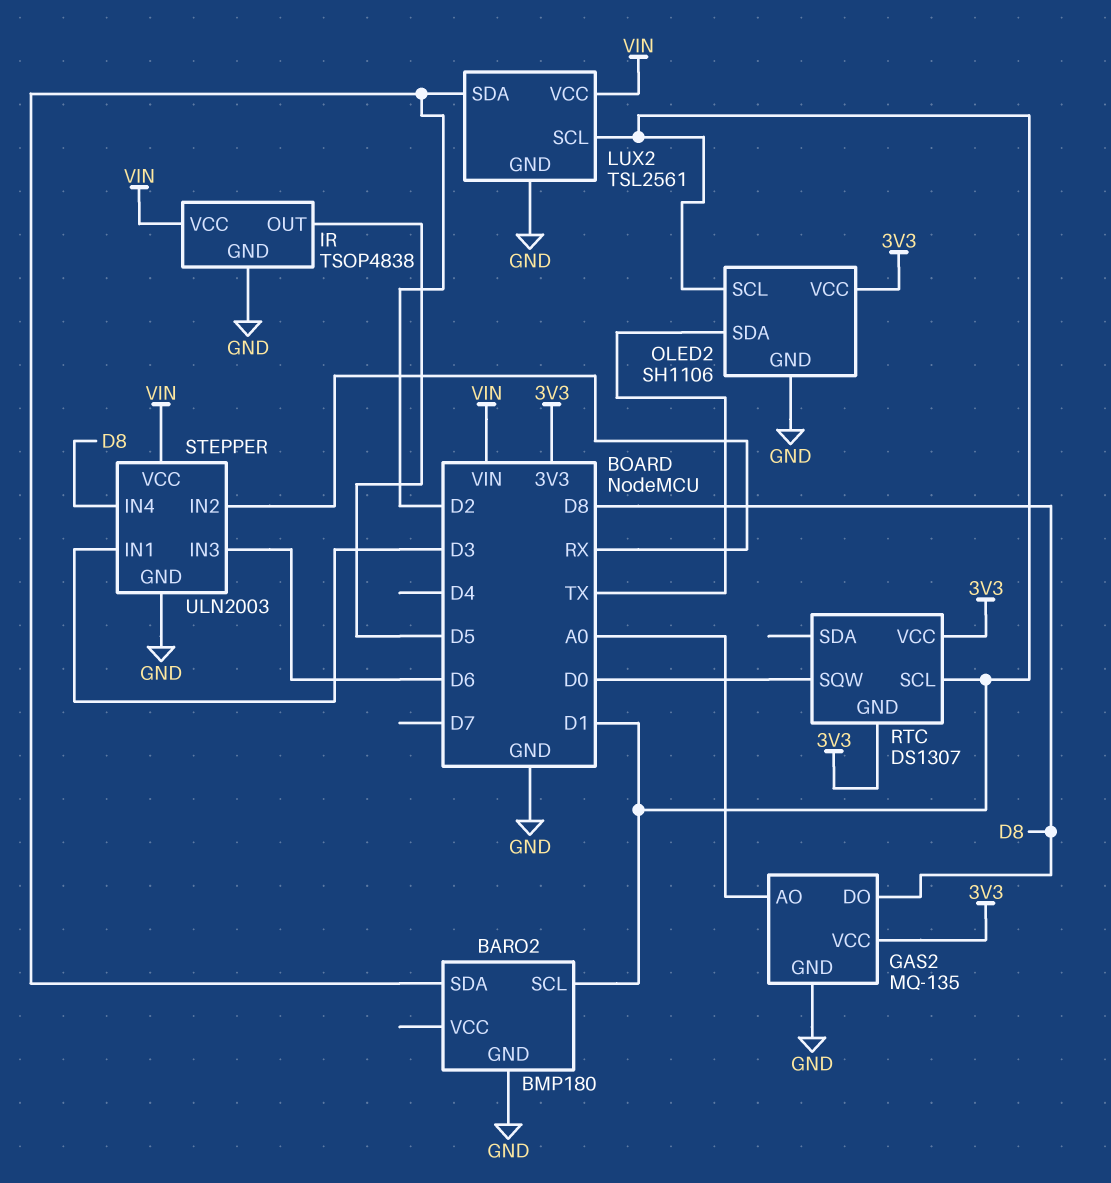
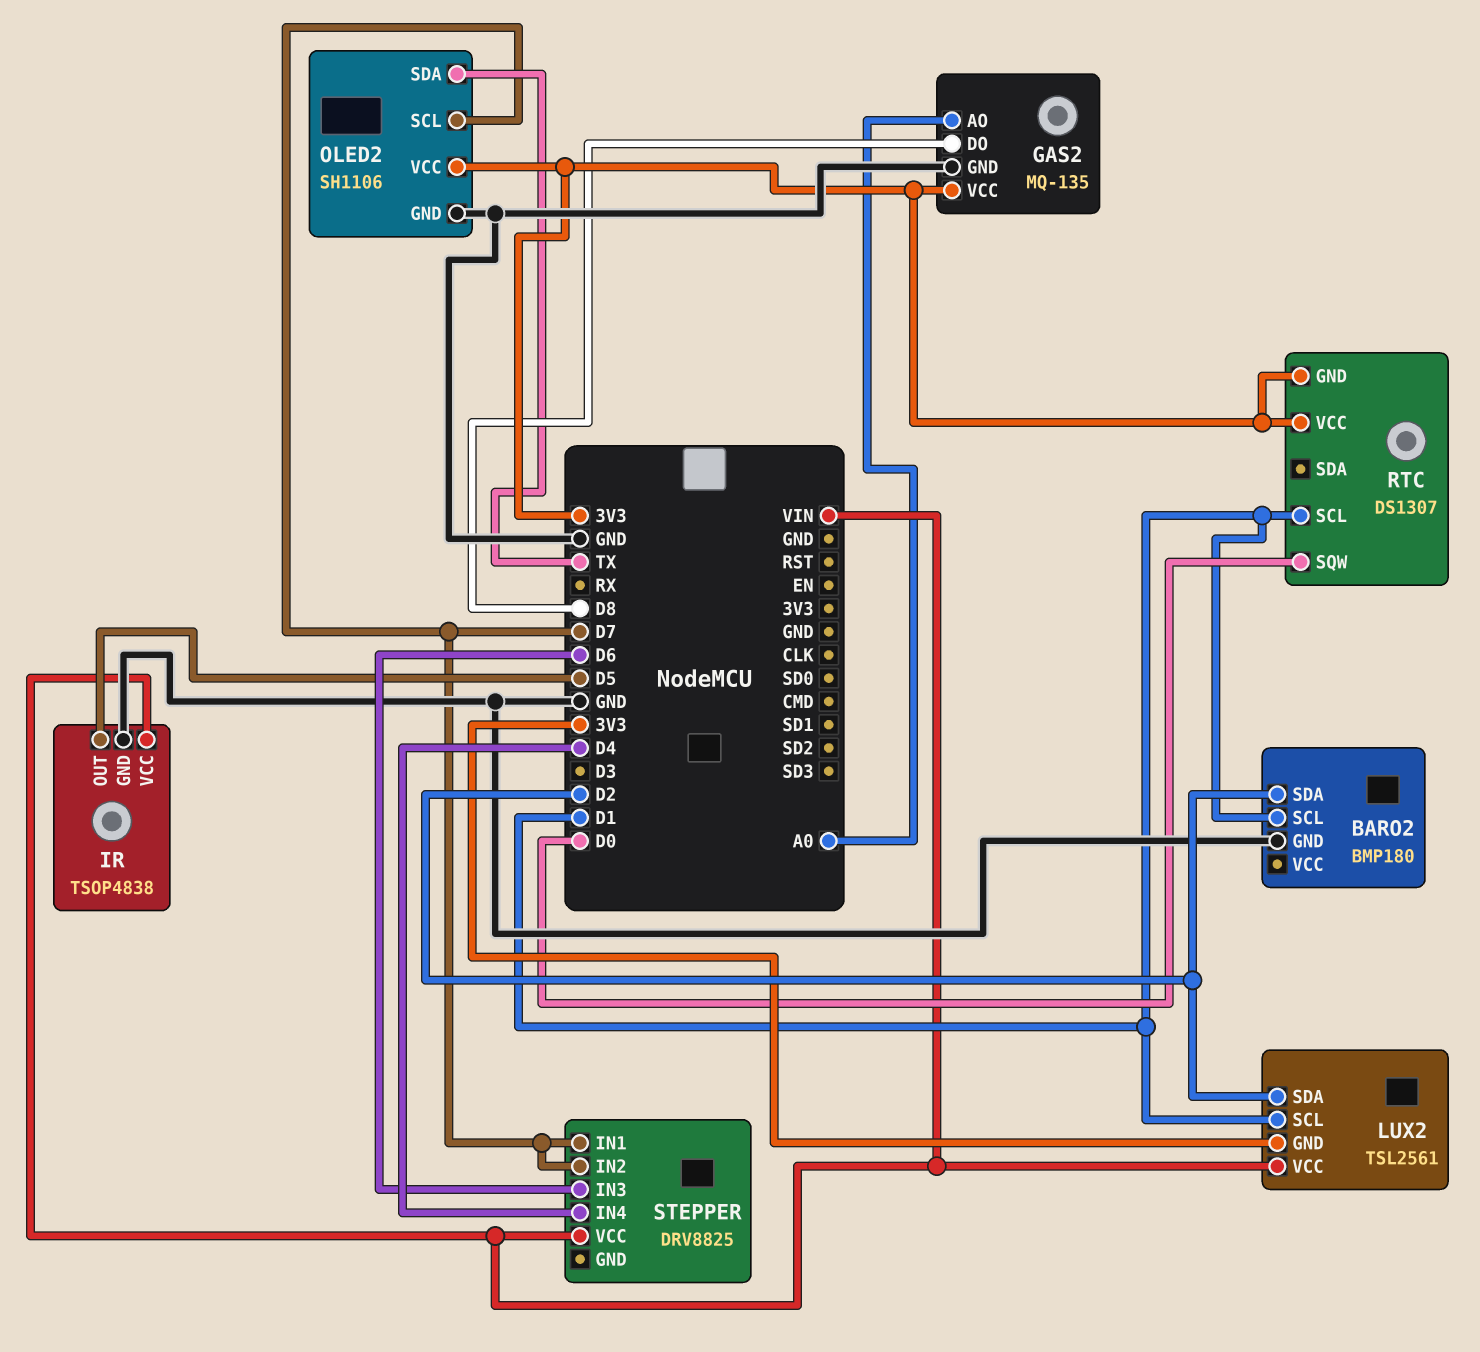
LUX2 pin GND: GND -> 3V3
OLED2 pin SCL: D1 -> D7
STEPPER: ULN2003 -> DRV8825
STEPPER pin GND: GND -> none
STEPPER pin IN1: D3 -> D7
STEPPER pin IN2: RX -> D7
STEPPER pin IN4: D8 -> D4

